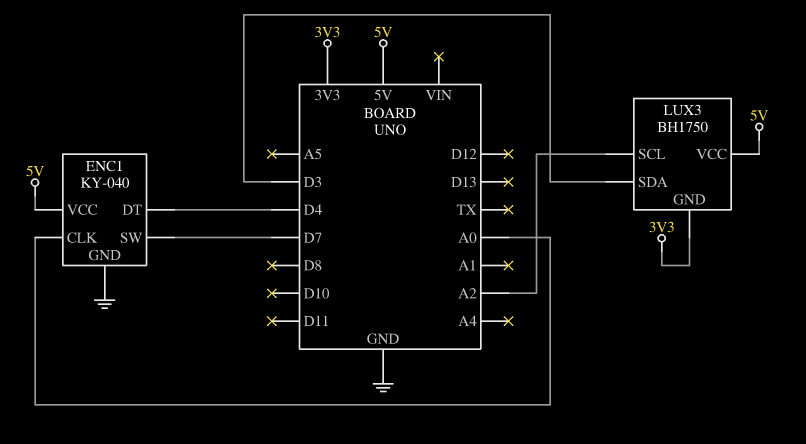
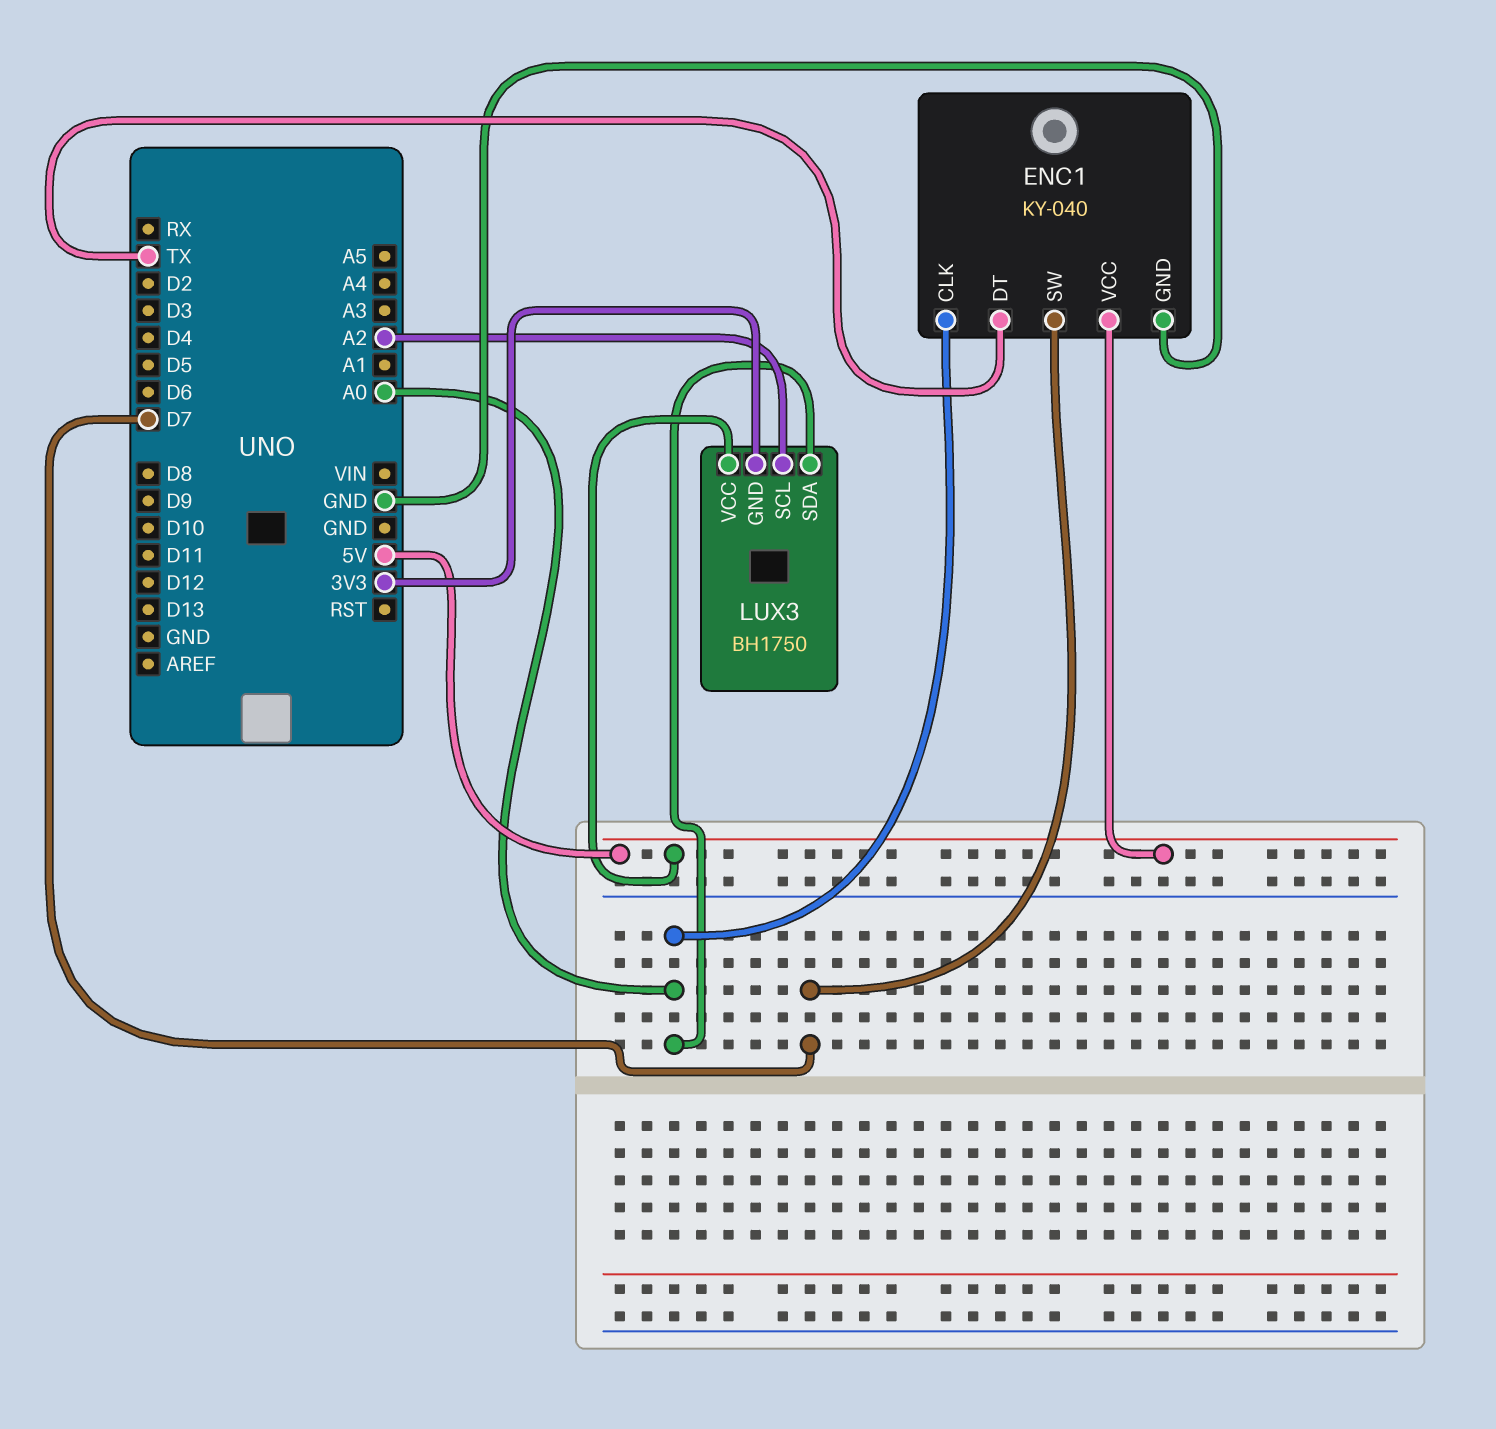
ENC1 pin DT: D4 -> TX
LUX3 pin SDA: D3 -> A0

